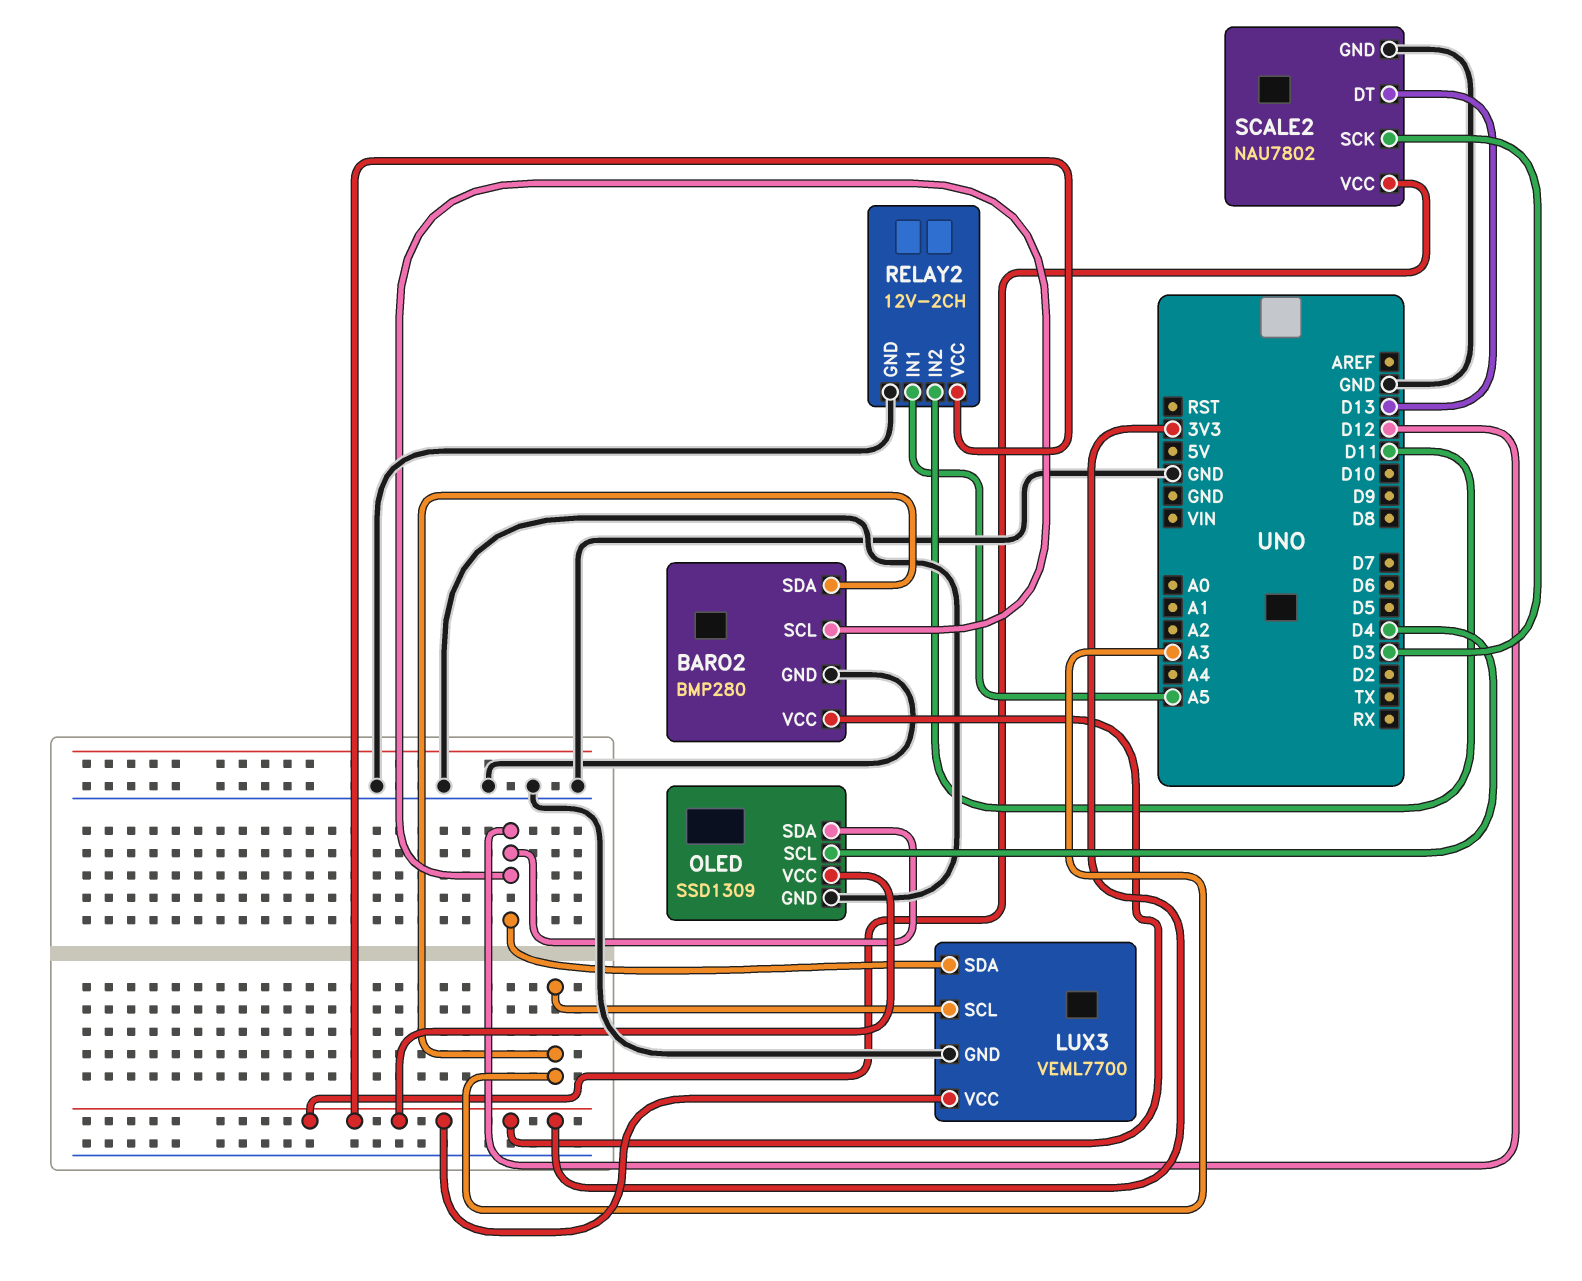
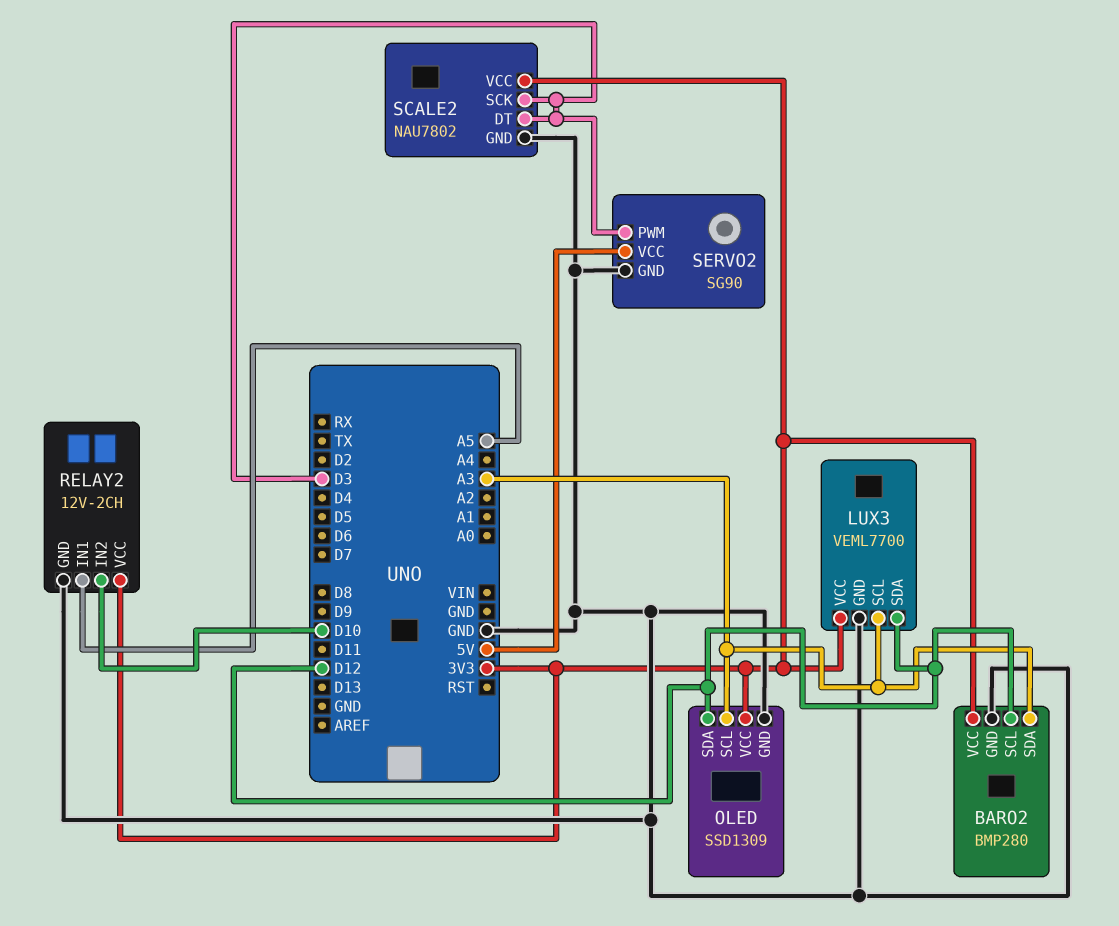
OLED pin SCL: D4 -> A3
RELAY2 pin IN2: D11 -> D10
SCALE2 pin DT: D13 -> D3
SERVO2: none -> SG90
SERVO2 pin GND: none -> GND
SERVO2 pin PWM: none -> D3
SERVO2 pin VCC: none -> 5V

